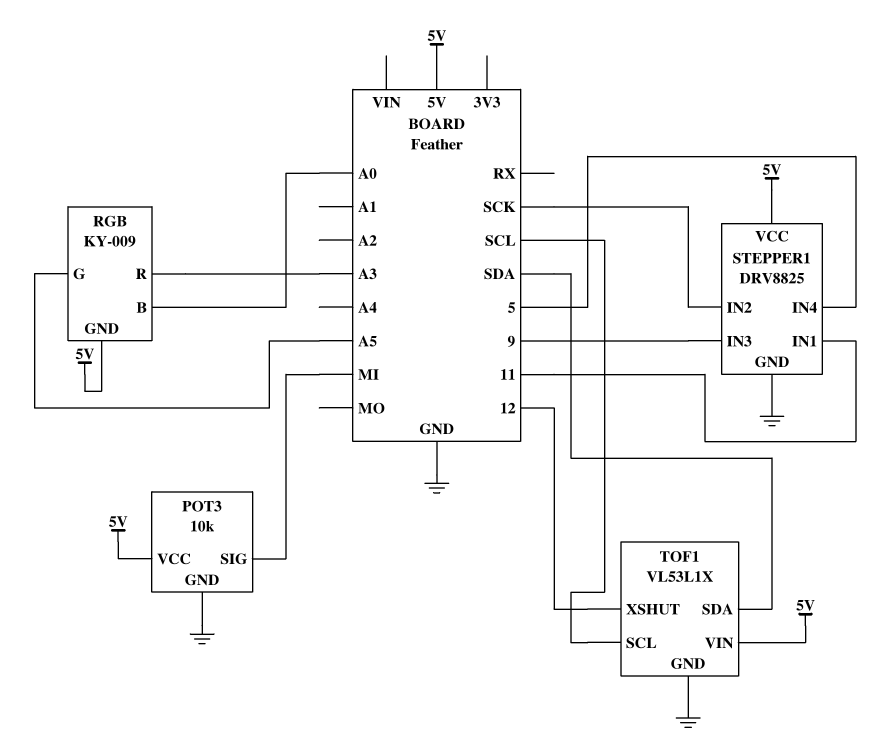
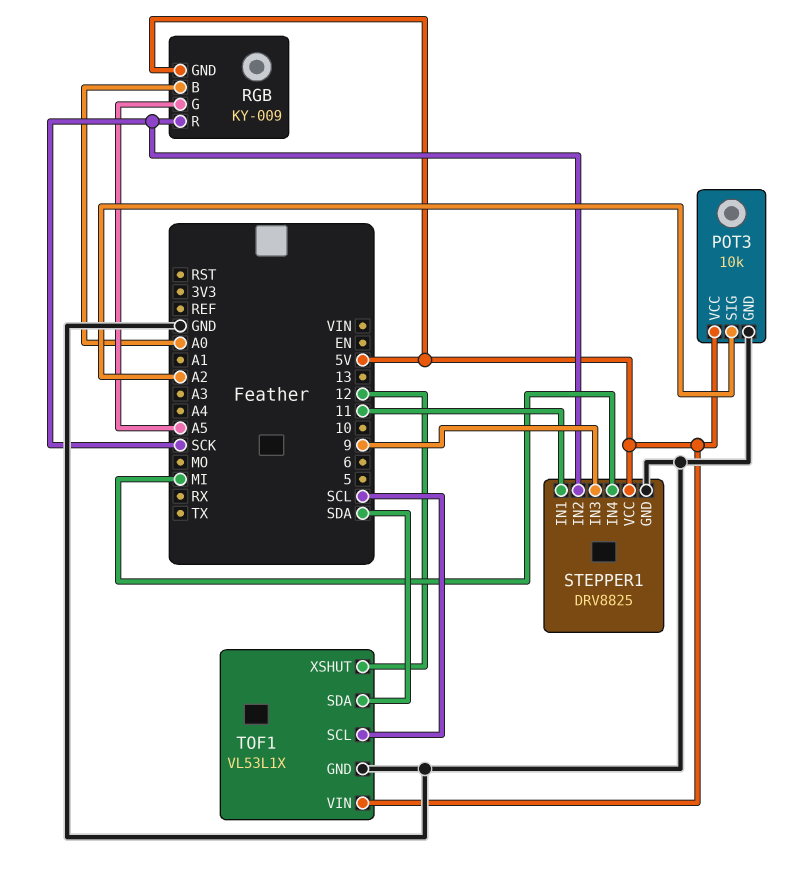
POT3 pin SIG: MI -> A2
RGB pin R: A3 -> SCK
STEPPER1 pin IN4: 5 -> MI

